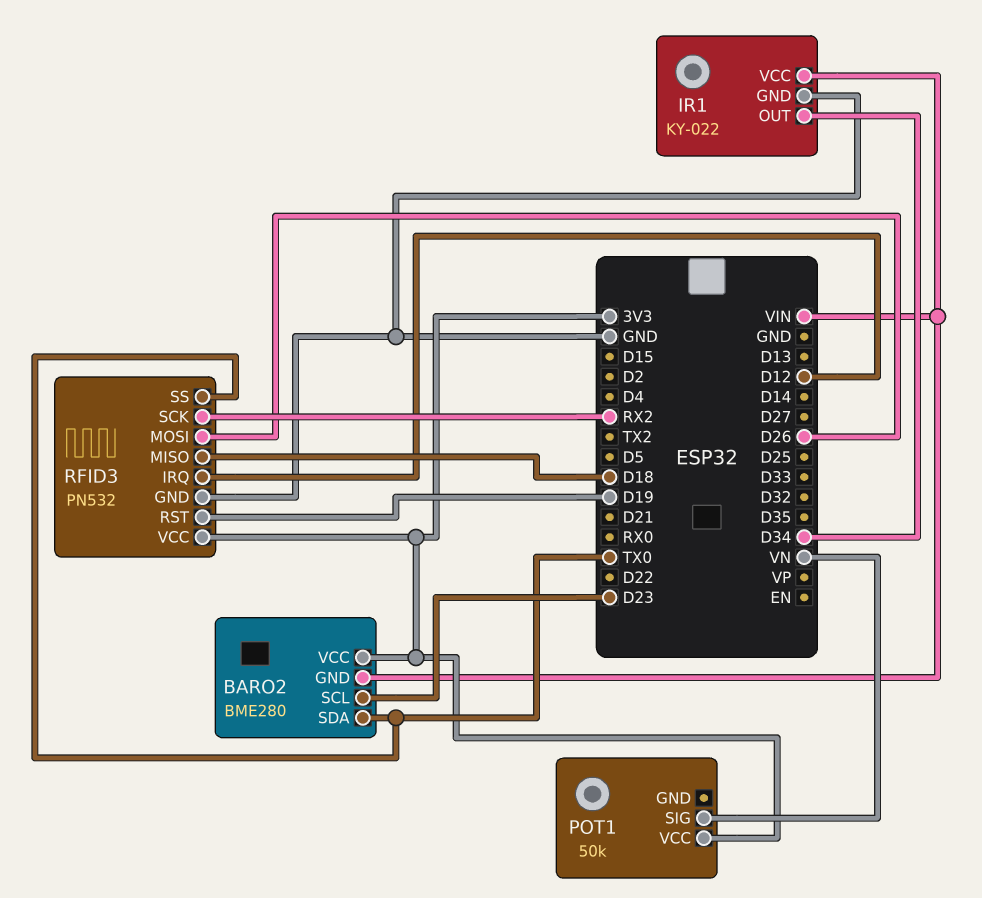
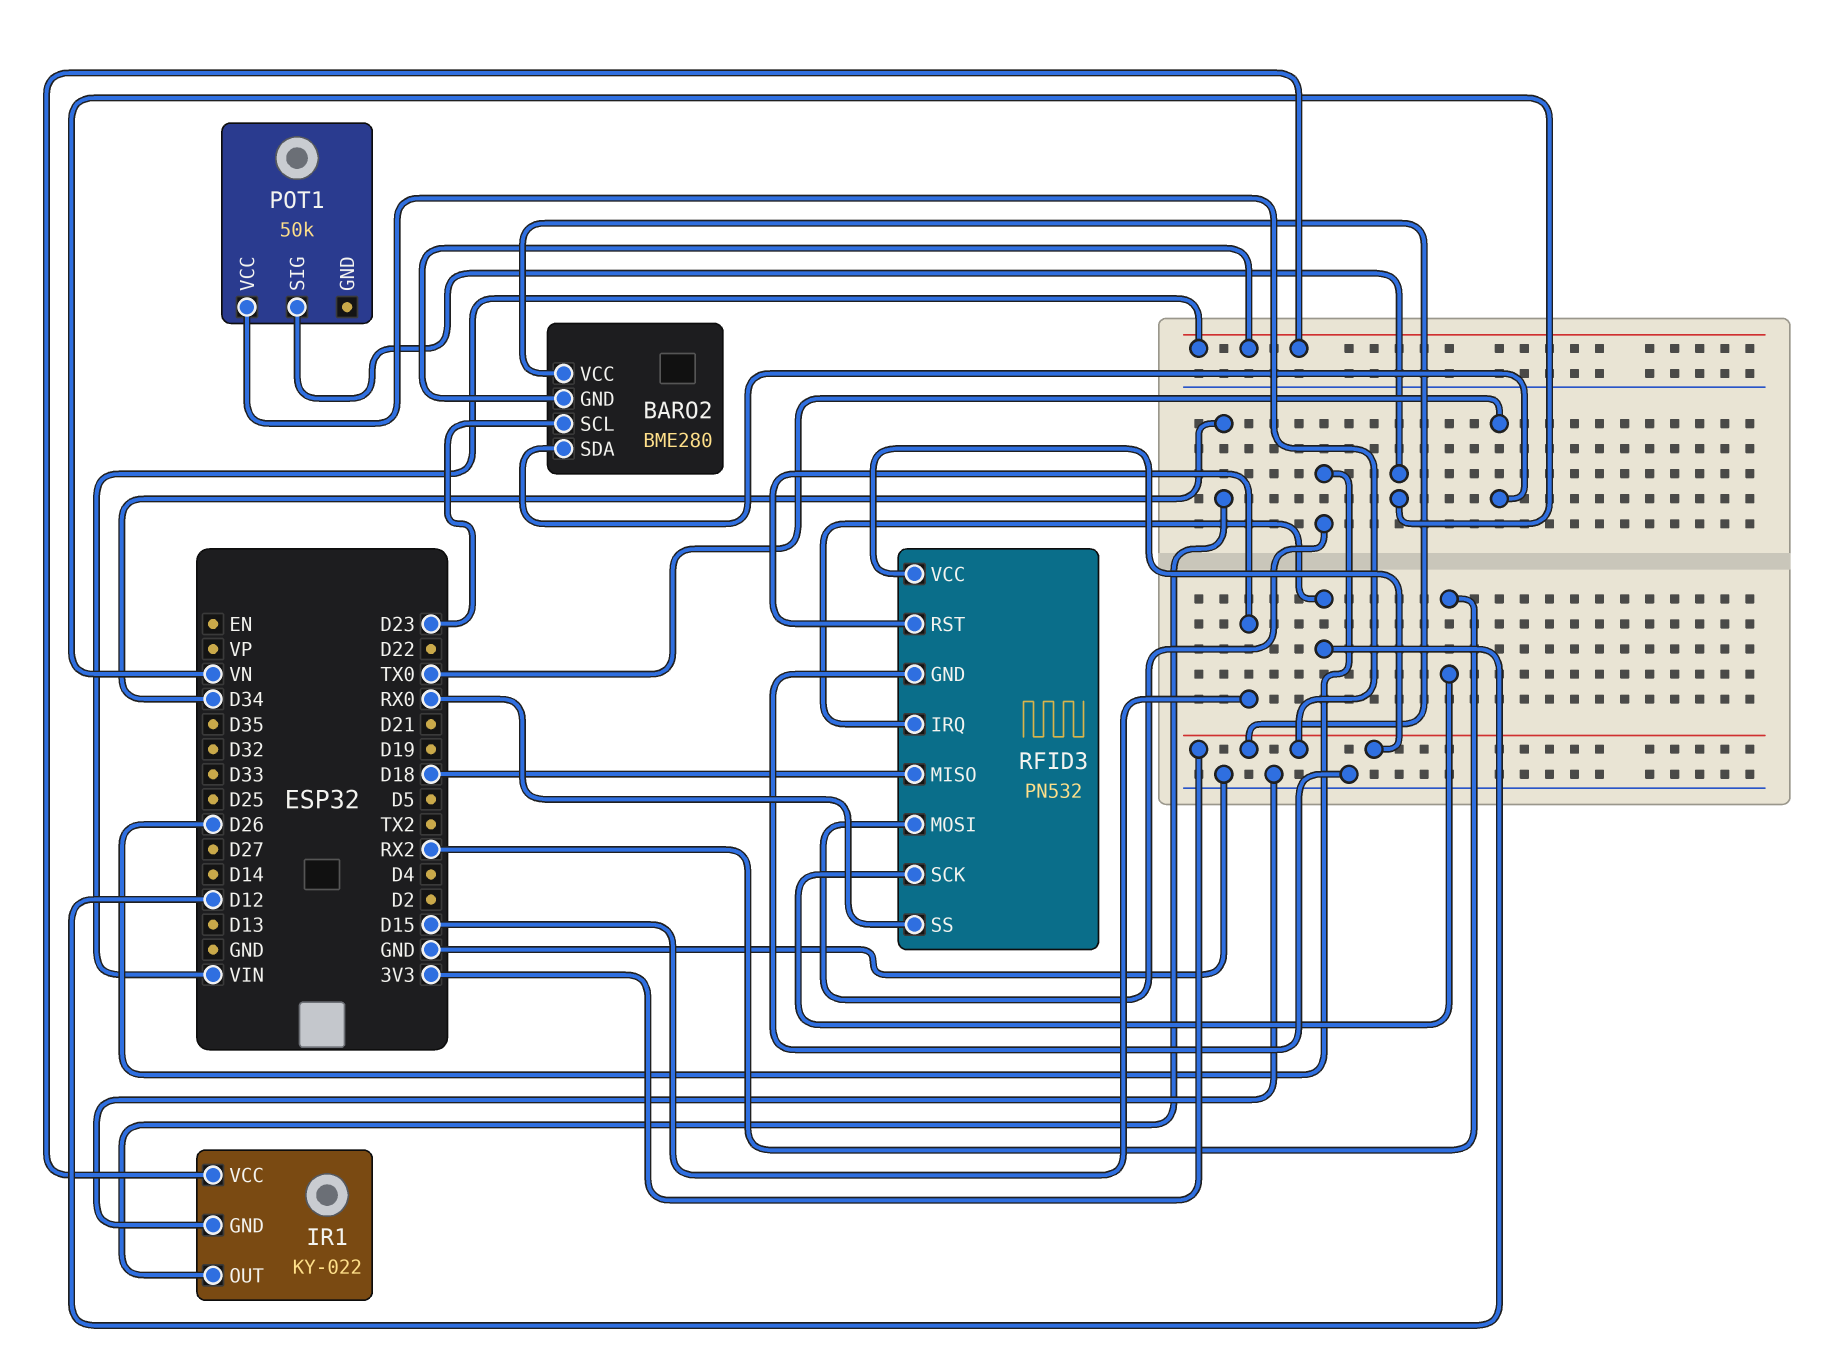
RFID3 pin RST: D19 -> D15
RFID3 pin SS: TX0 -> RX0

